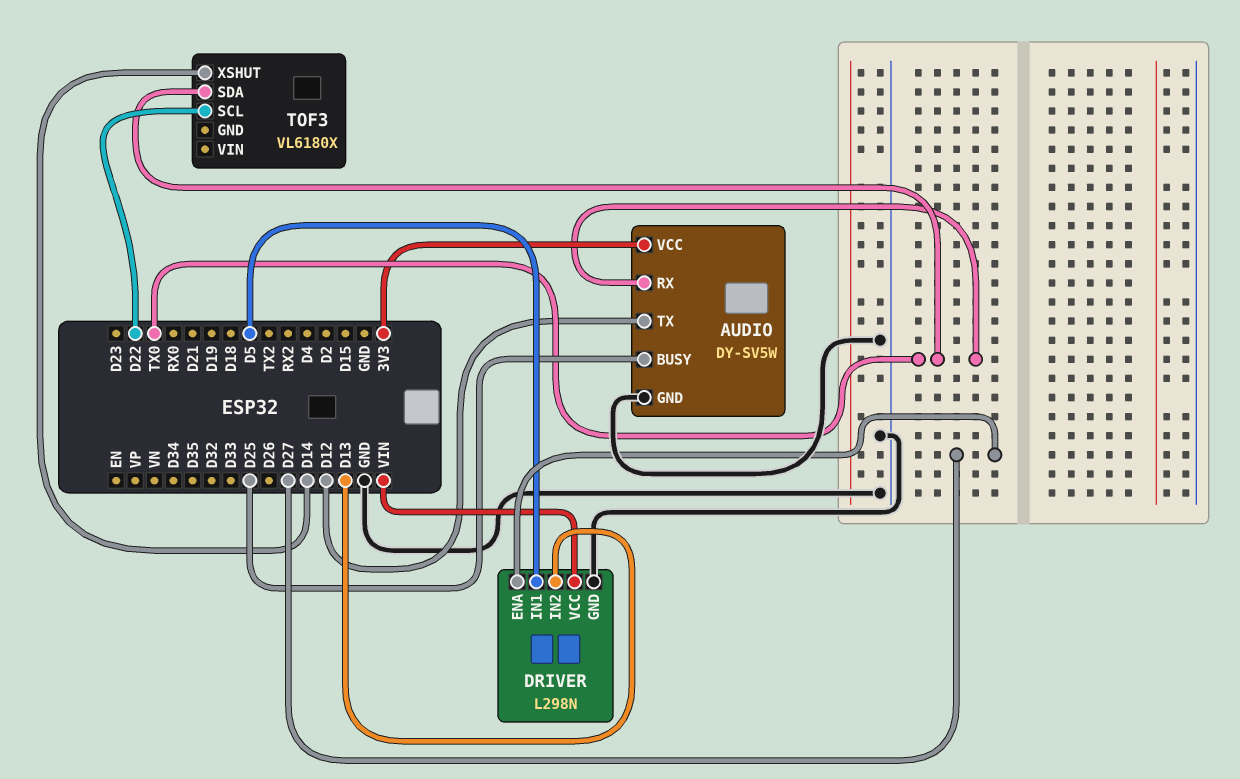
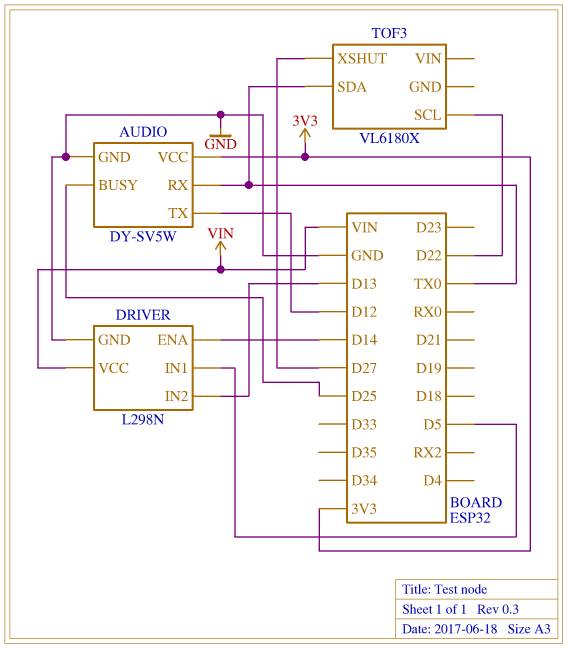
DRIVER pin ENA: D27 -> D14
TOF3 pin XSHUT: D14 -> D27

